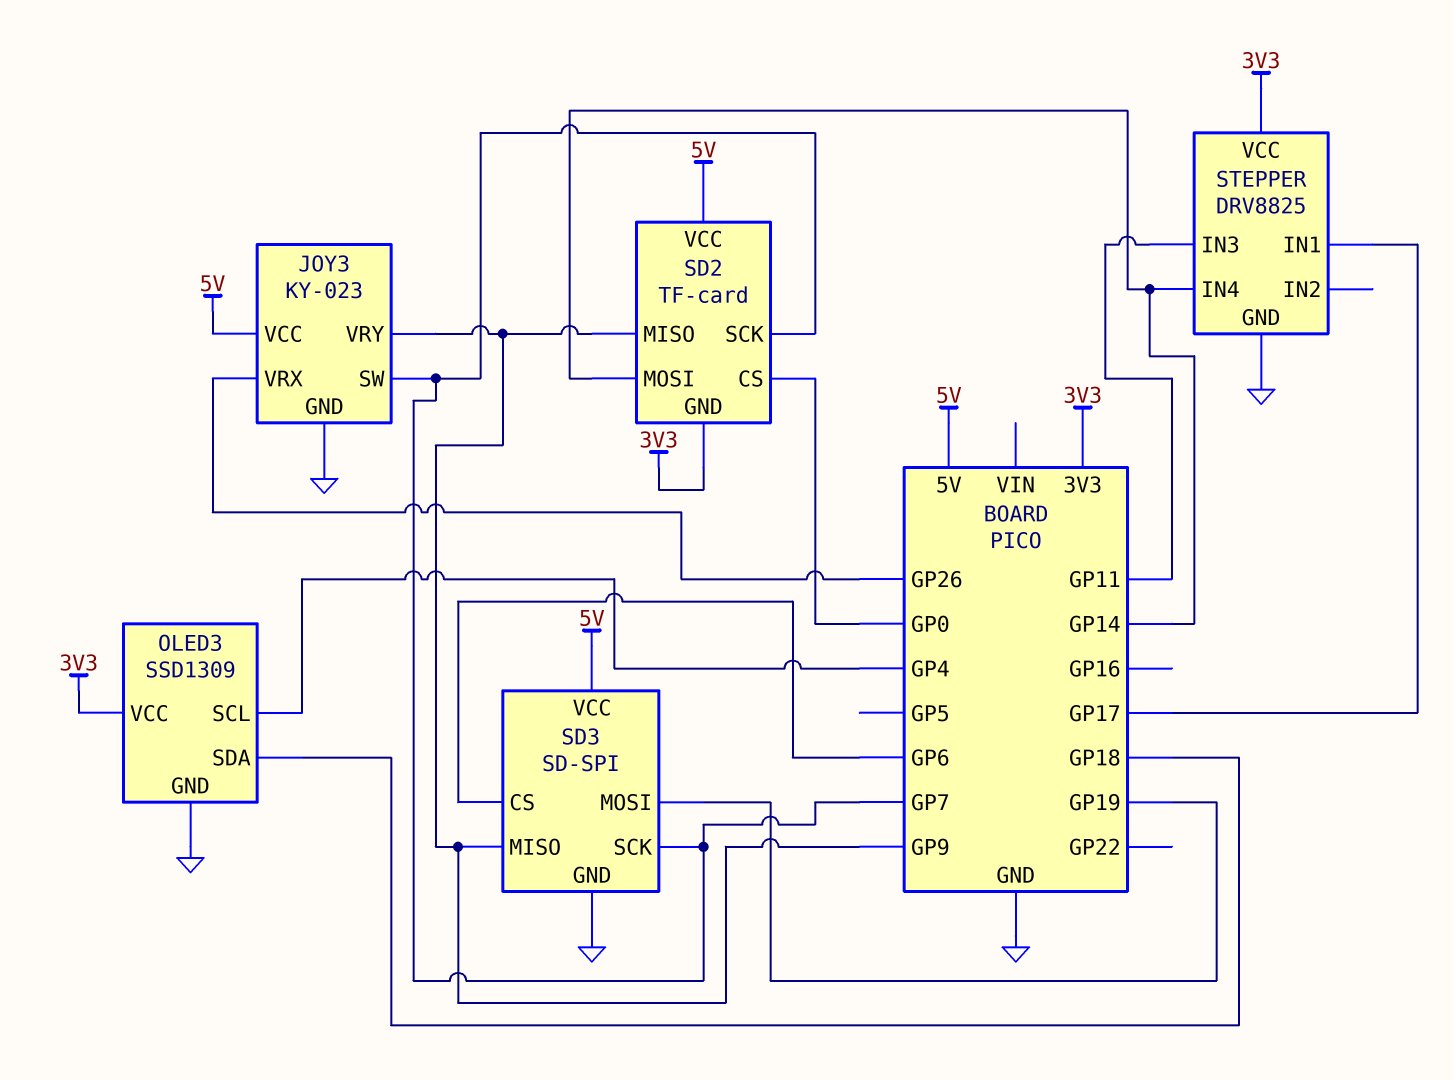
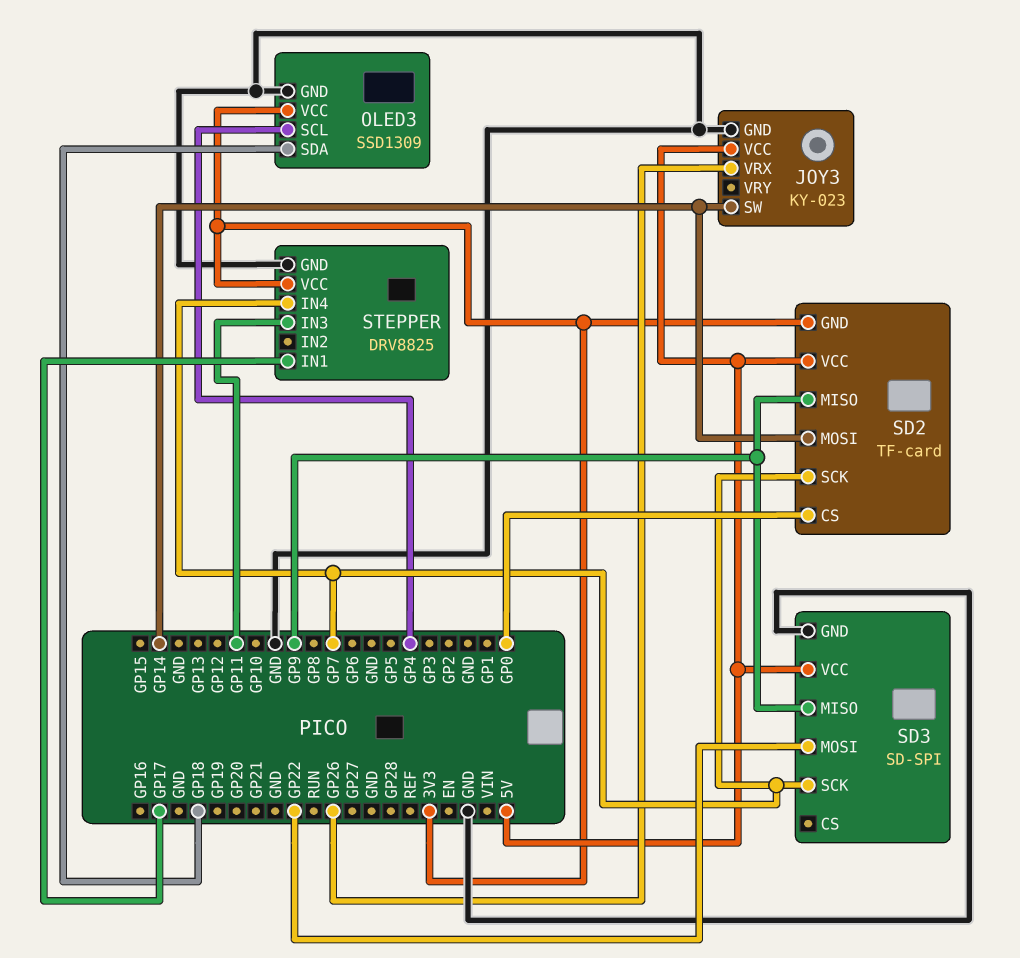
JOY3 pin SW: GP7 -> GP14
JOY3 pin VRY: GP9 -> none
SD3 pin CS: GP6 -> none
SD3 pin MOSI: GP19 -> GP22
STEPPER pin IN4: GP14 -> GP7

